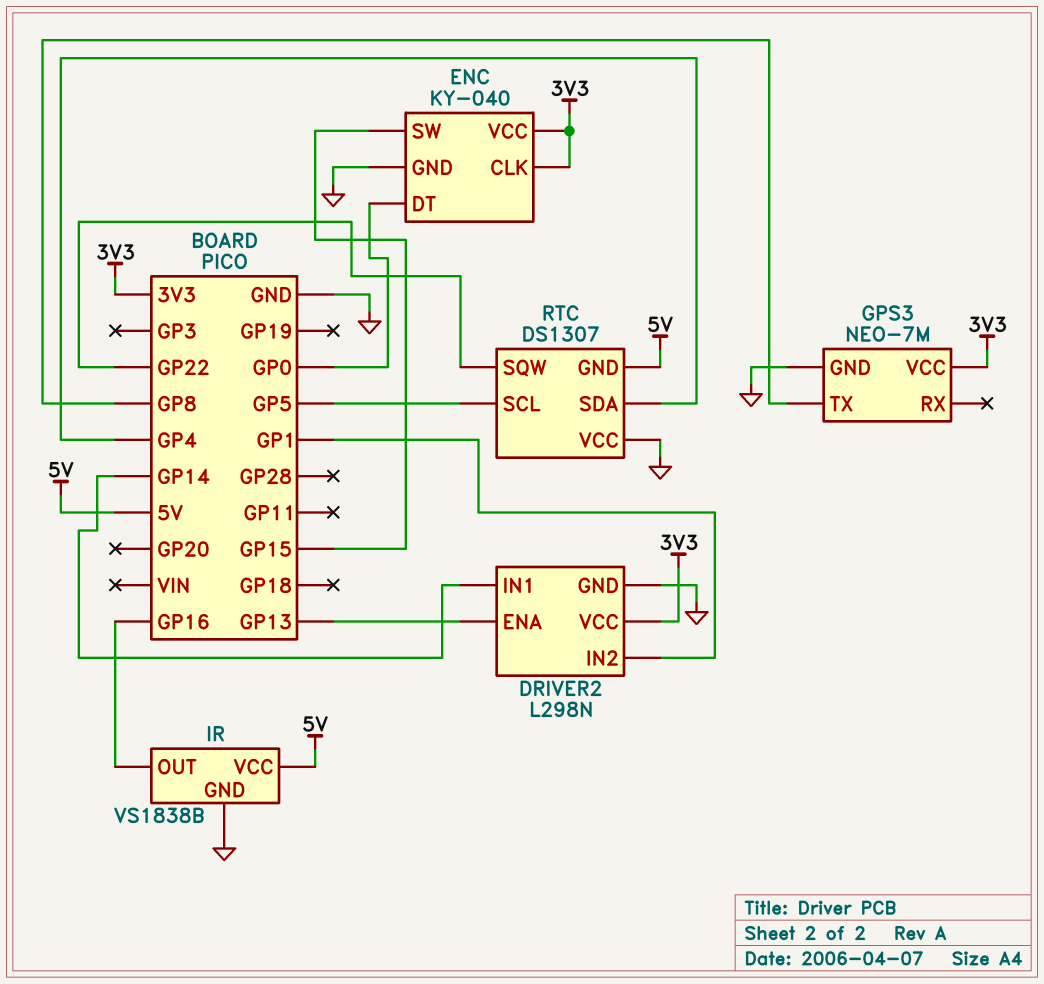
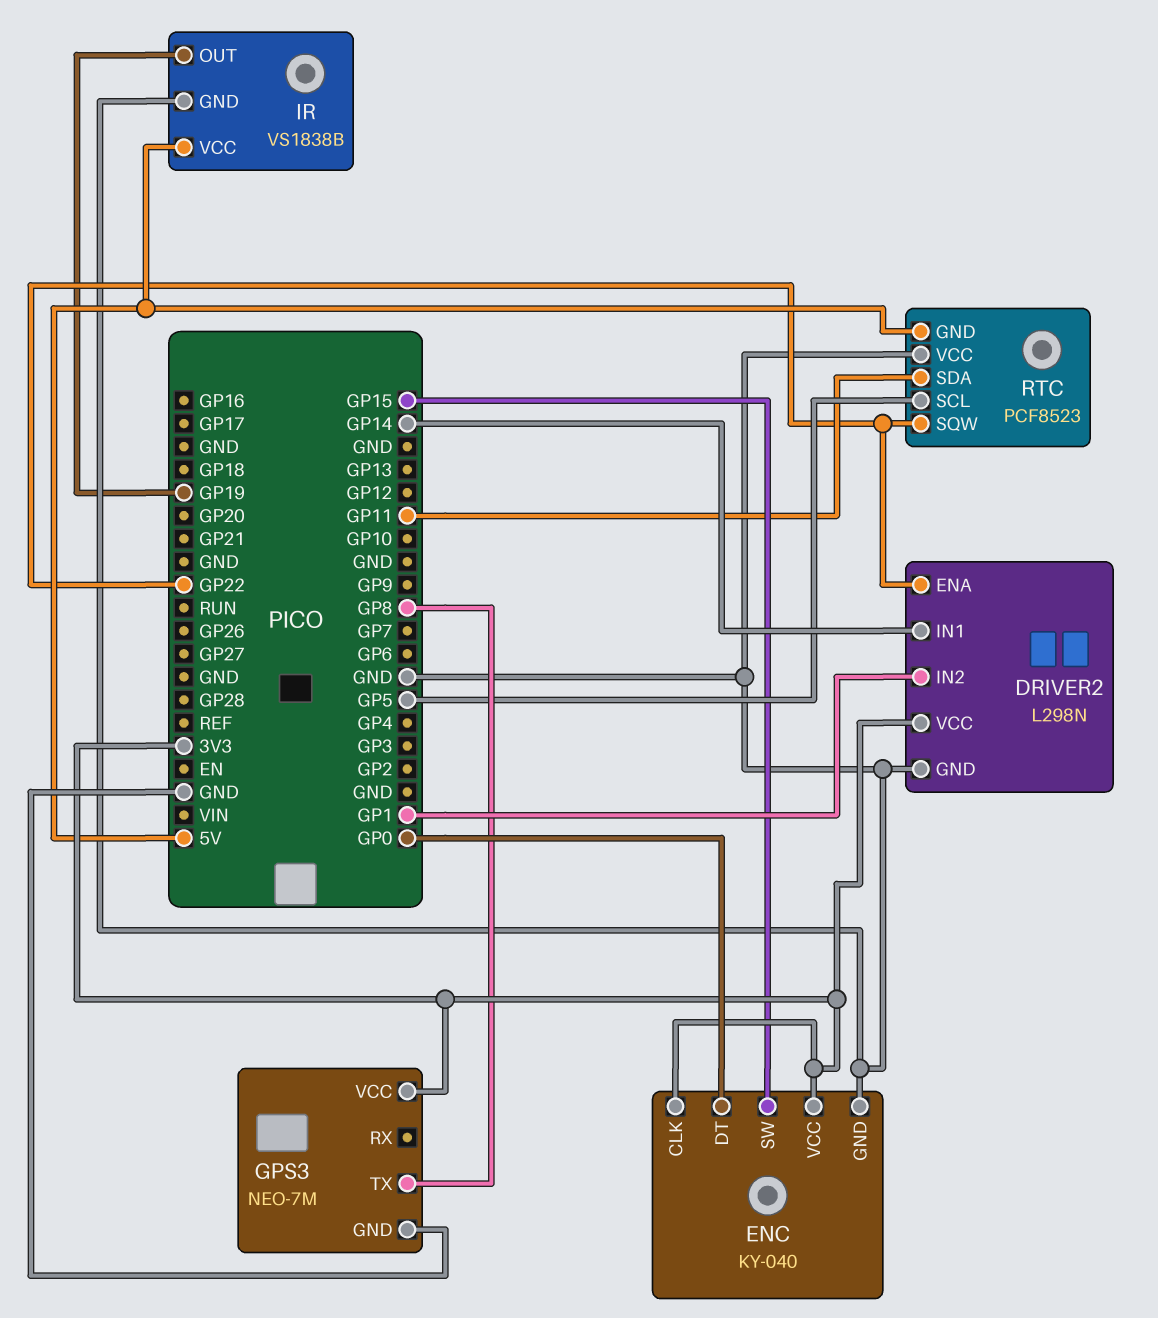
DRIVER2 pin ENA: GP13 -> GP22
IR pin OUT: GP16 -> GP19
RTC: DS1307 -> PCF8523
RTC pin SDA: GP4 -> GP11

